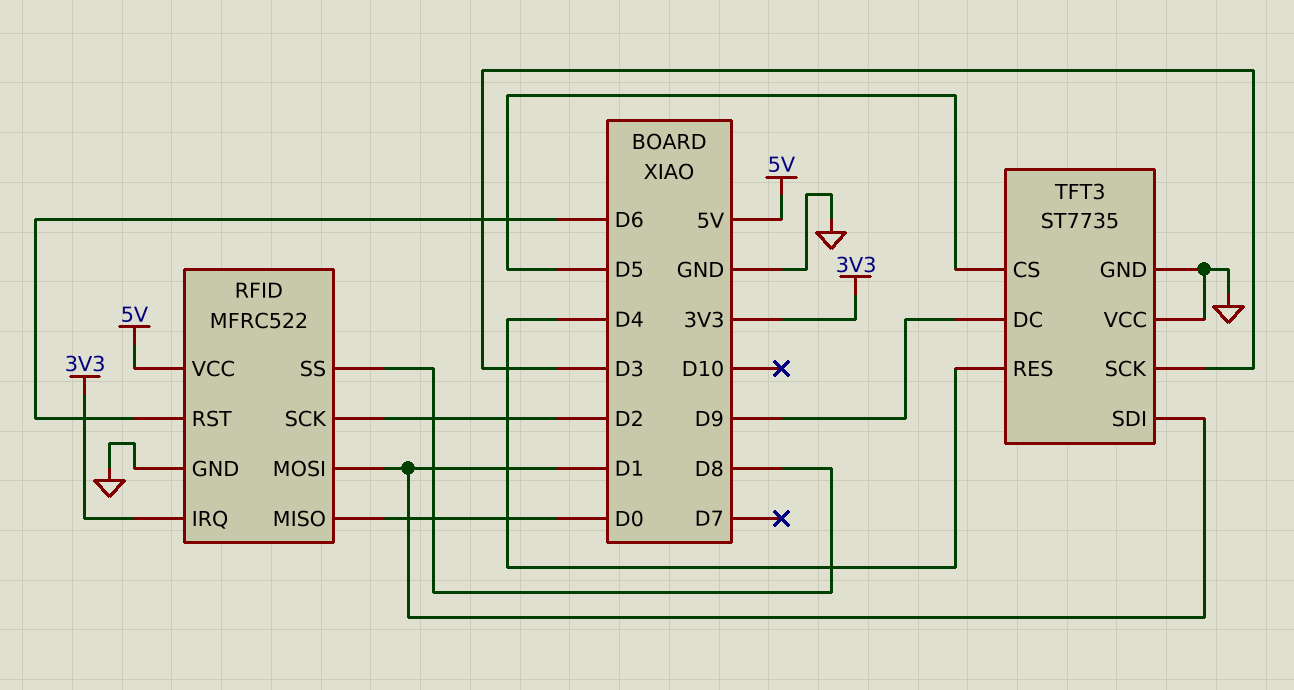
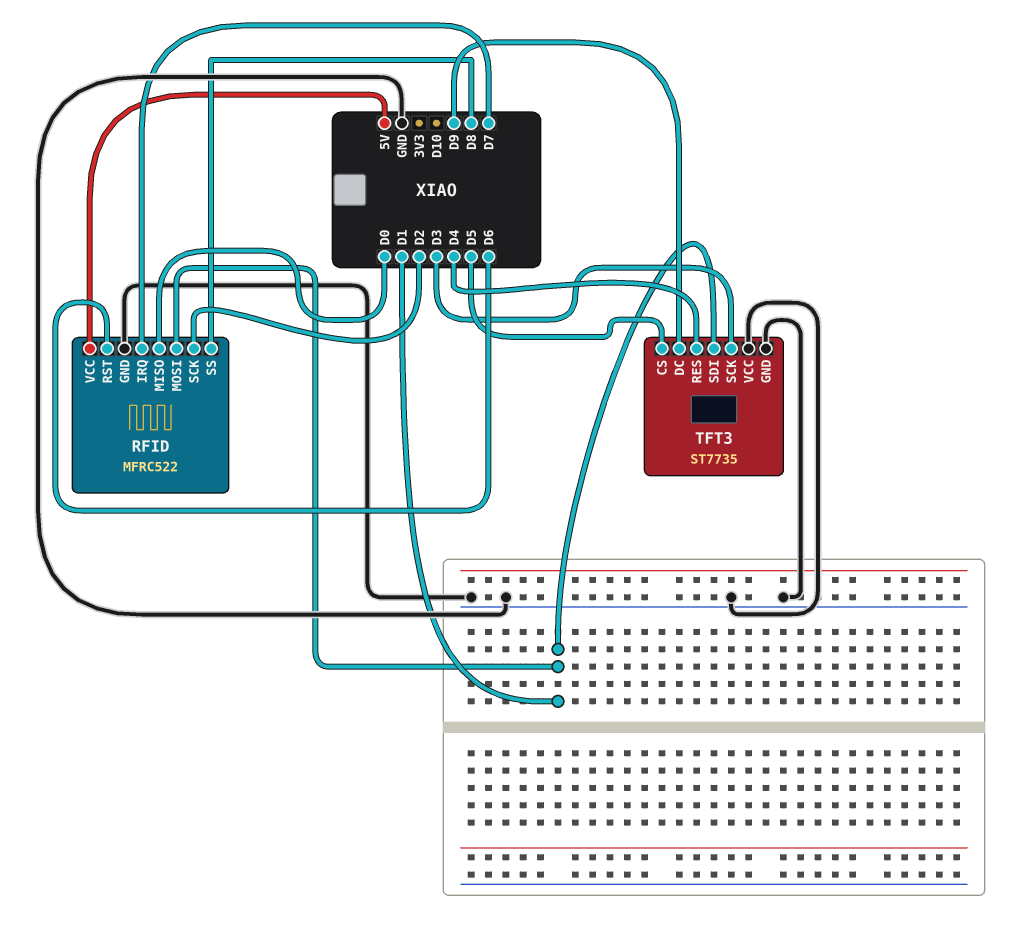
RFID pin IRQ: 3V3 -> D7

